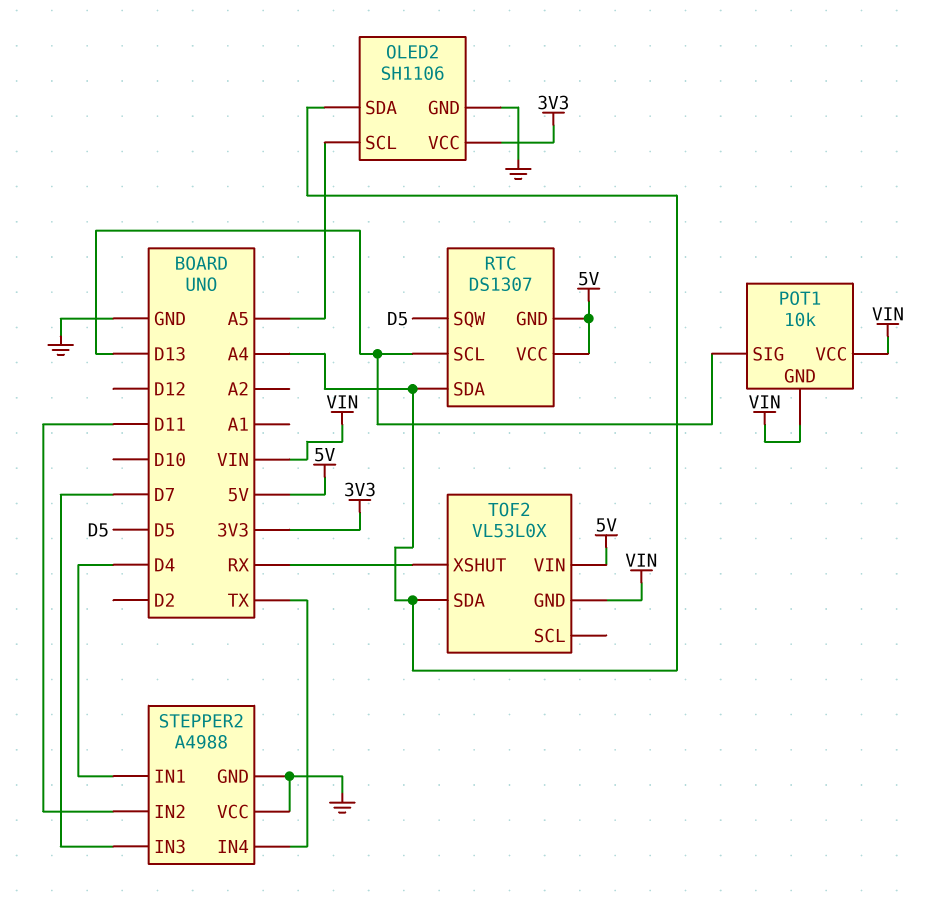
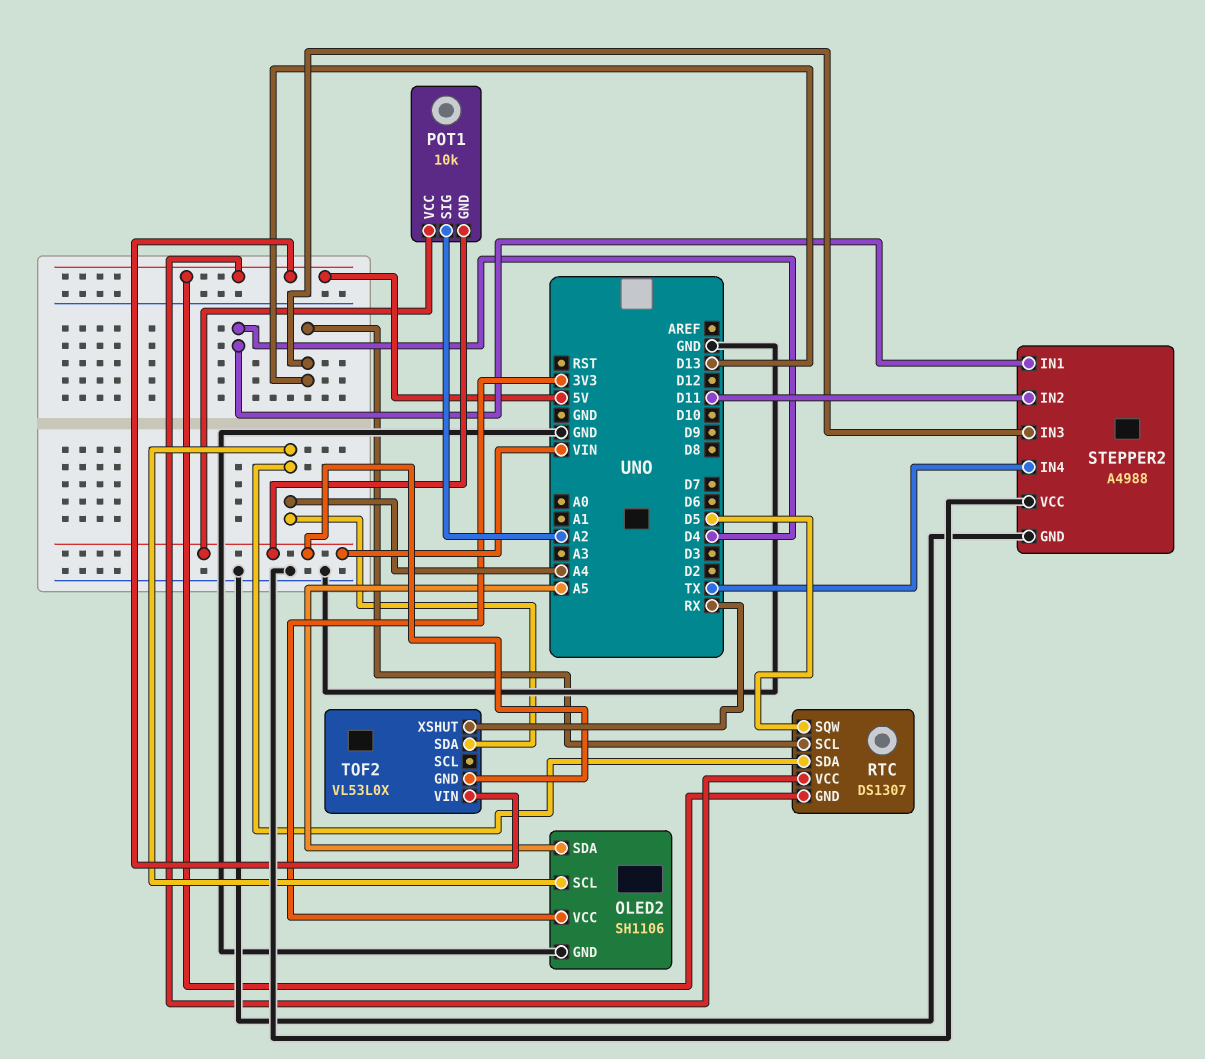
OLED2 pin SCL: A5 -> A4
OLED2 pin SDA: A4 -> A5
POT1 pin SIG: D13 -> A2
STEPPER2 pin IN3: D7 -> D13

